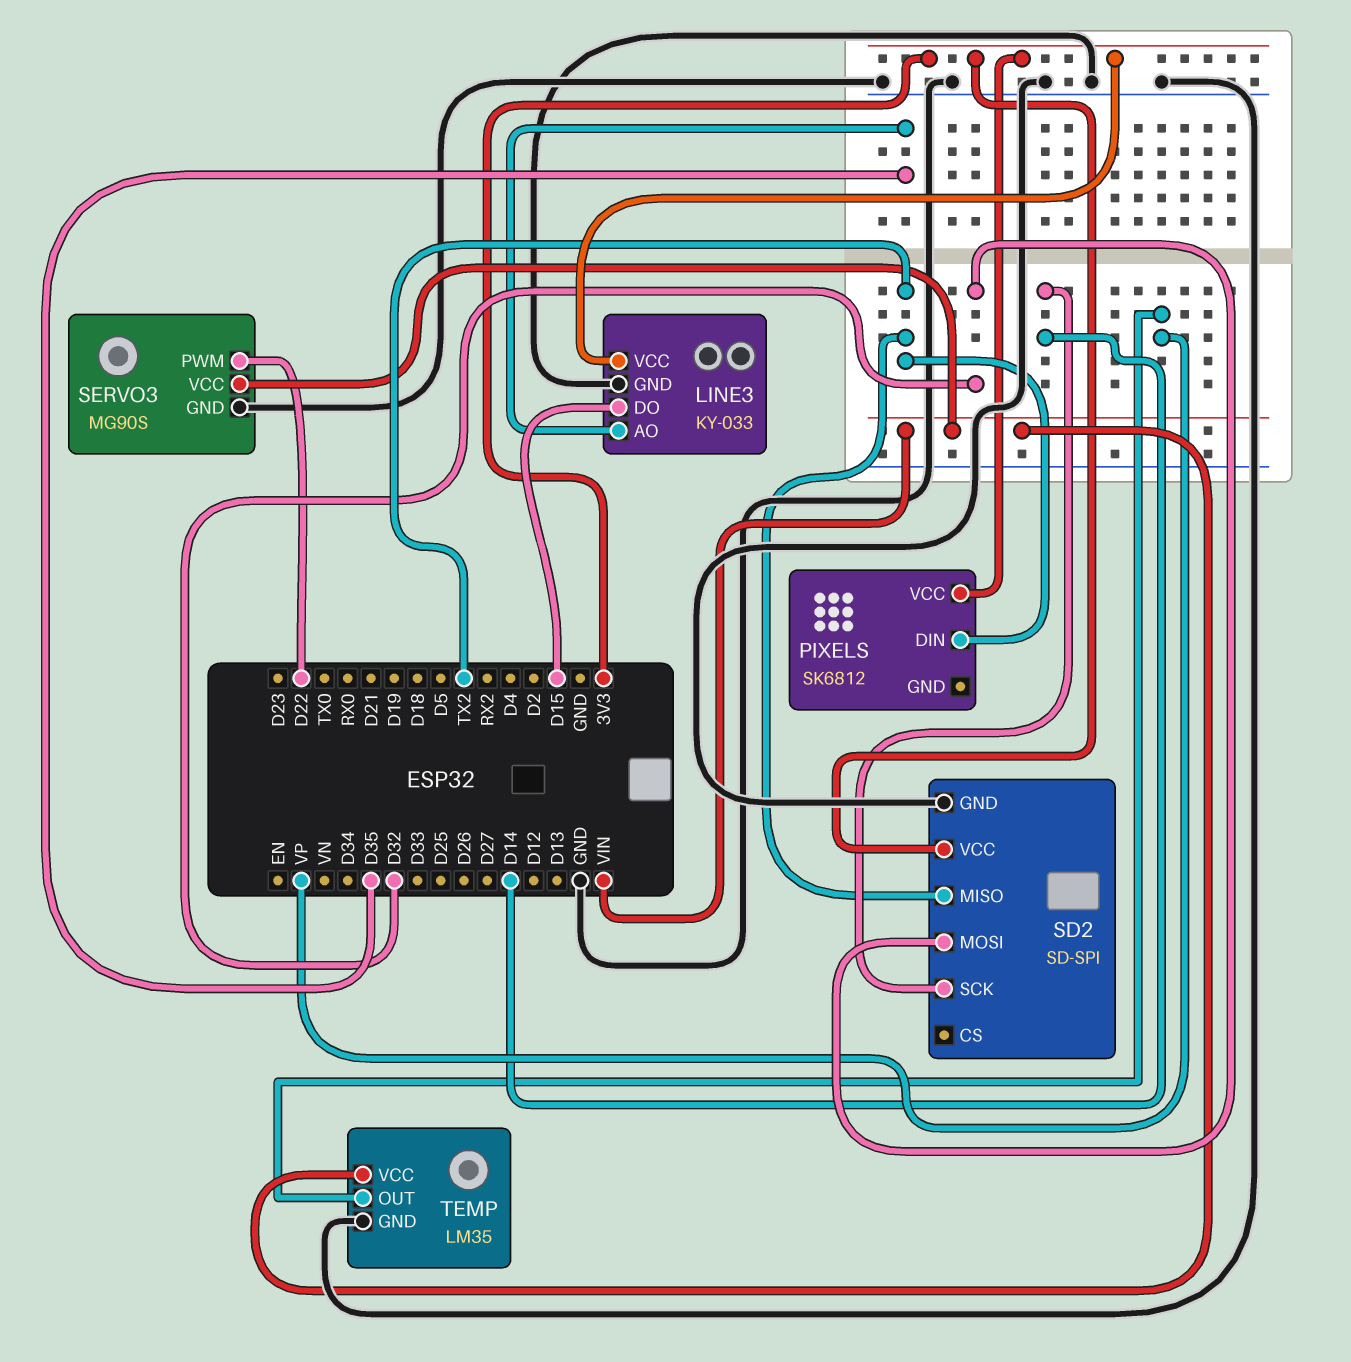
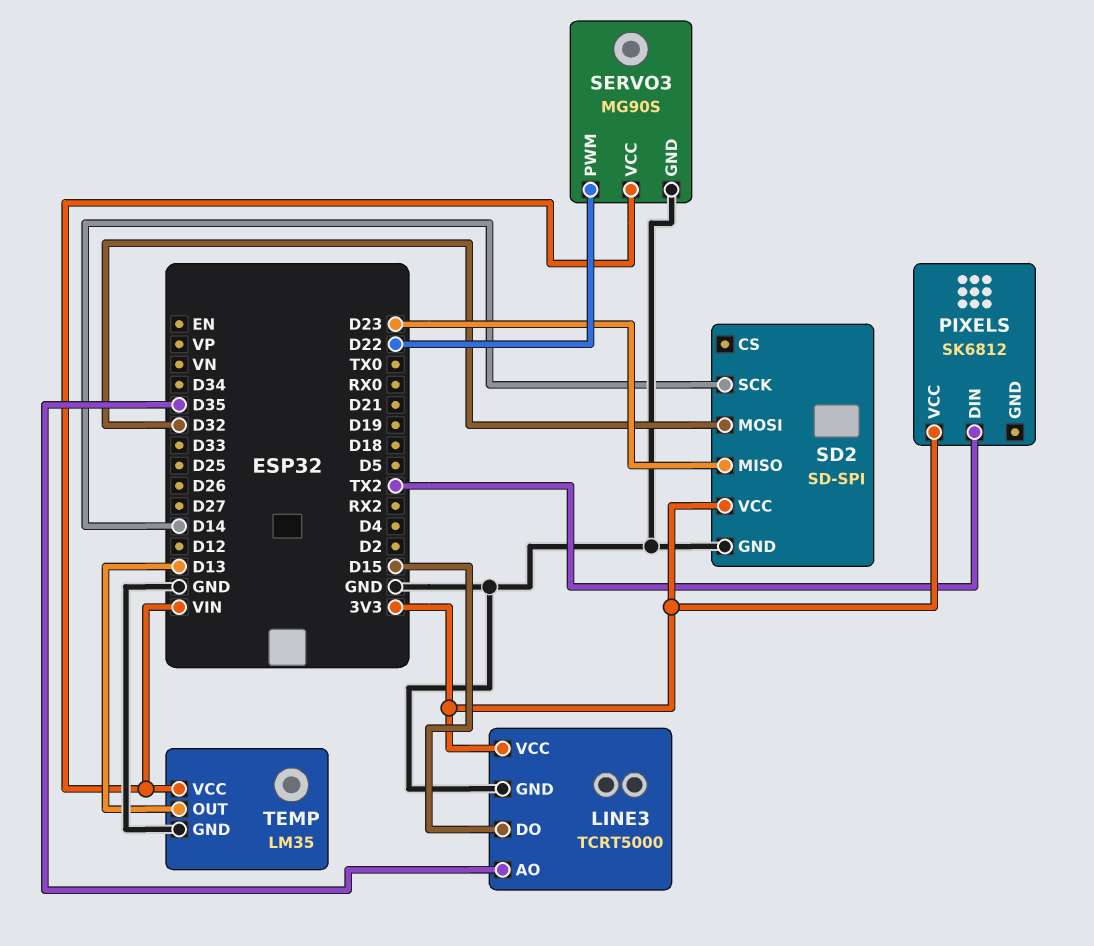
LINE3: KY-033 -> TCRT5000
SD2 pin MISO: TX2 -> D23
TEMP pin OUT: VP -> D13

